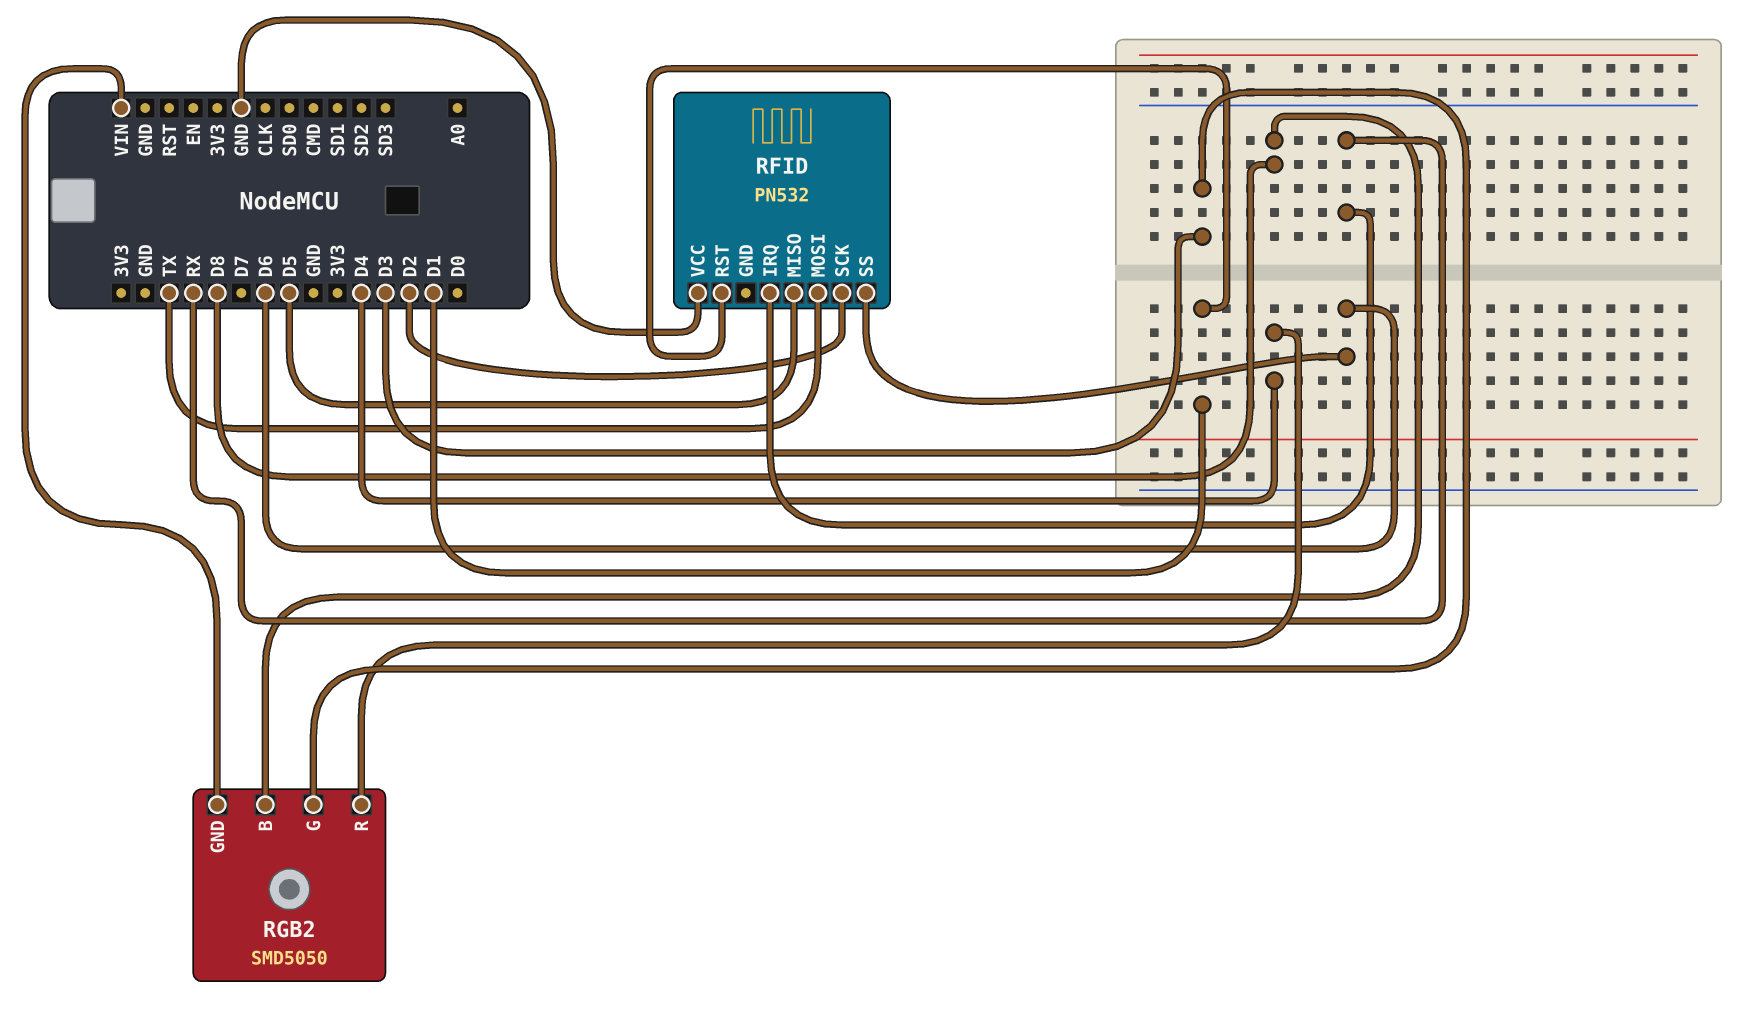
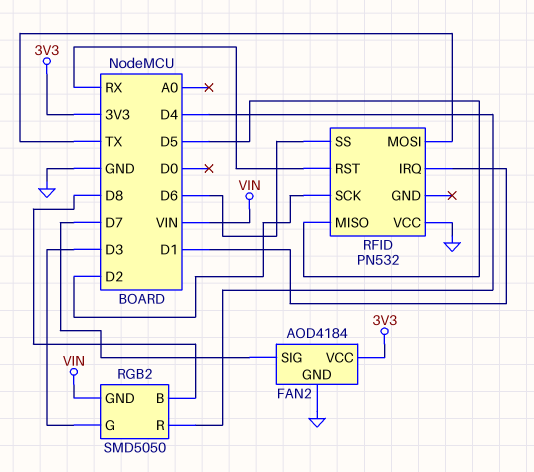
FAN2: none -> AOD4184
FAN2 pin GND: none -> GND
FAN2 pin SIG: none -> D7
FAN2 pin VCC: none -> 3V3
RFID pin IRQ: RX -> D1
RFID pin RST: D1 -> RX

